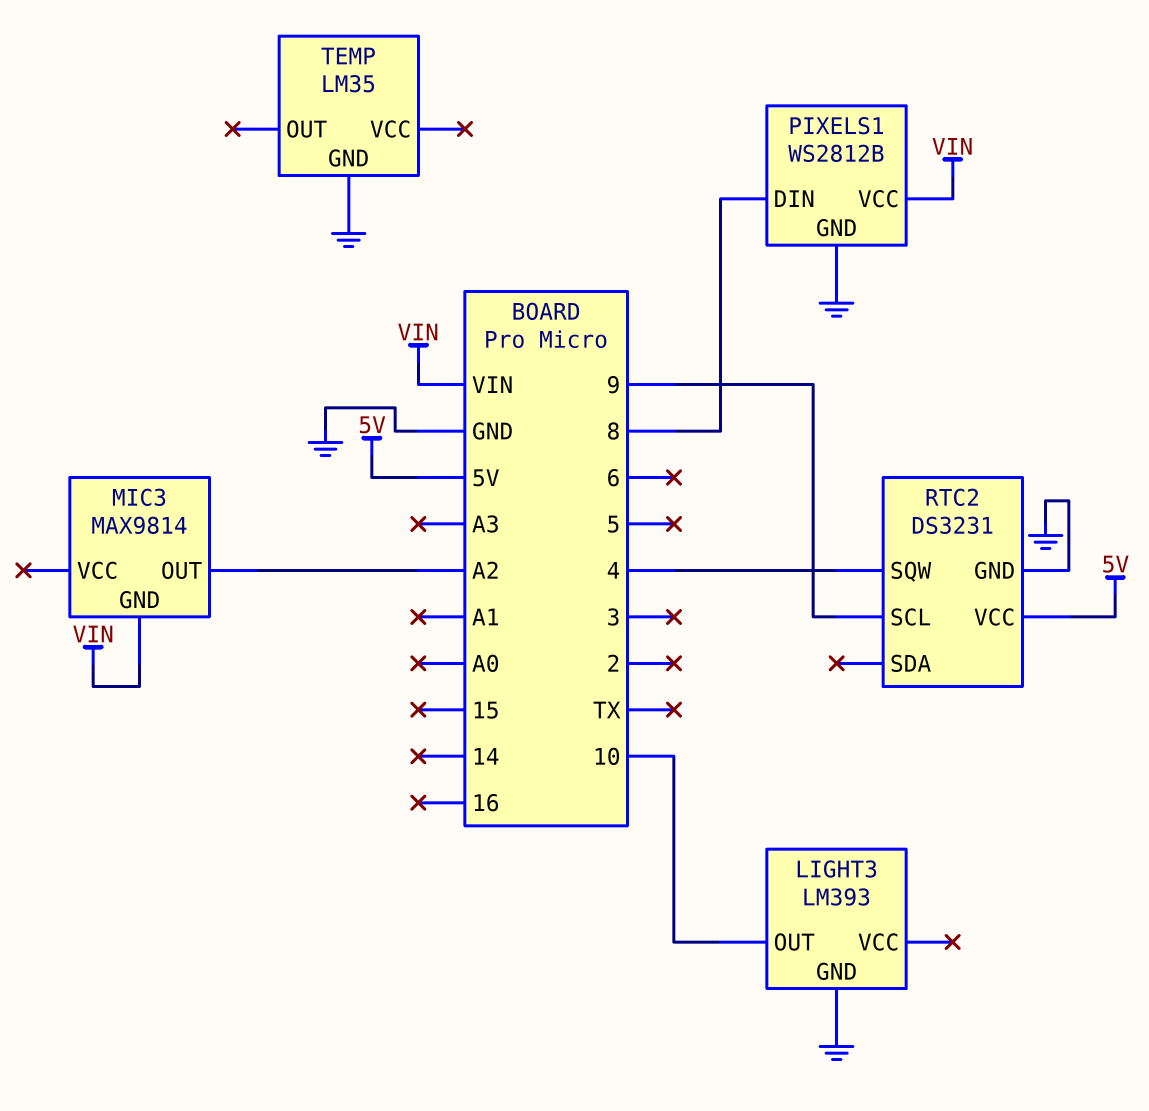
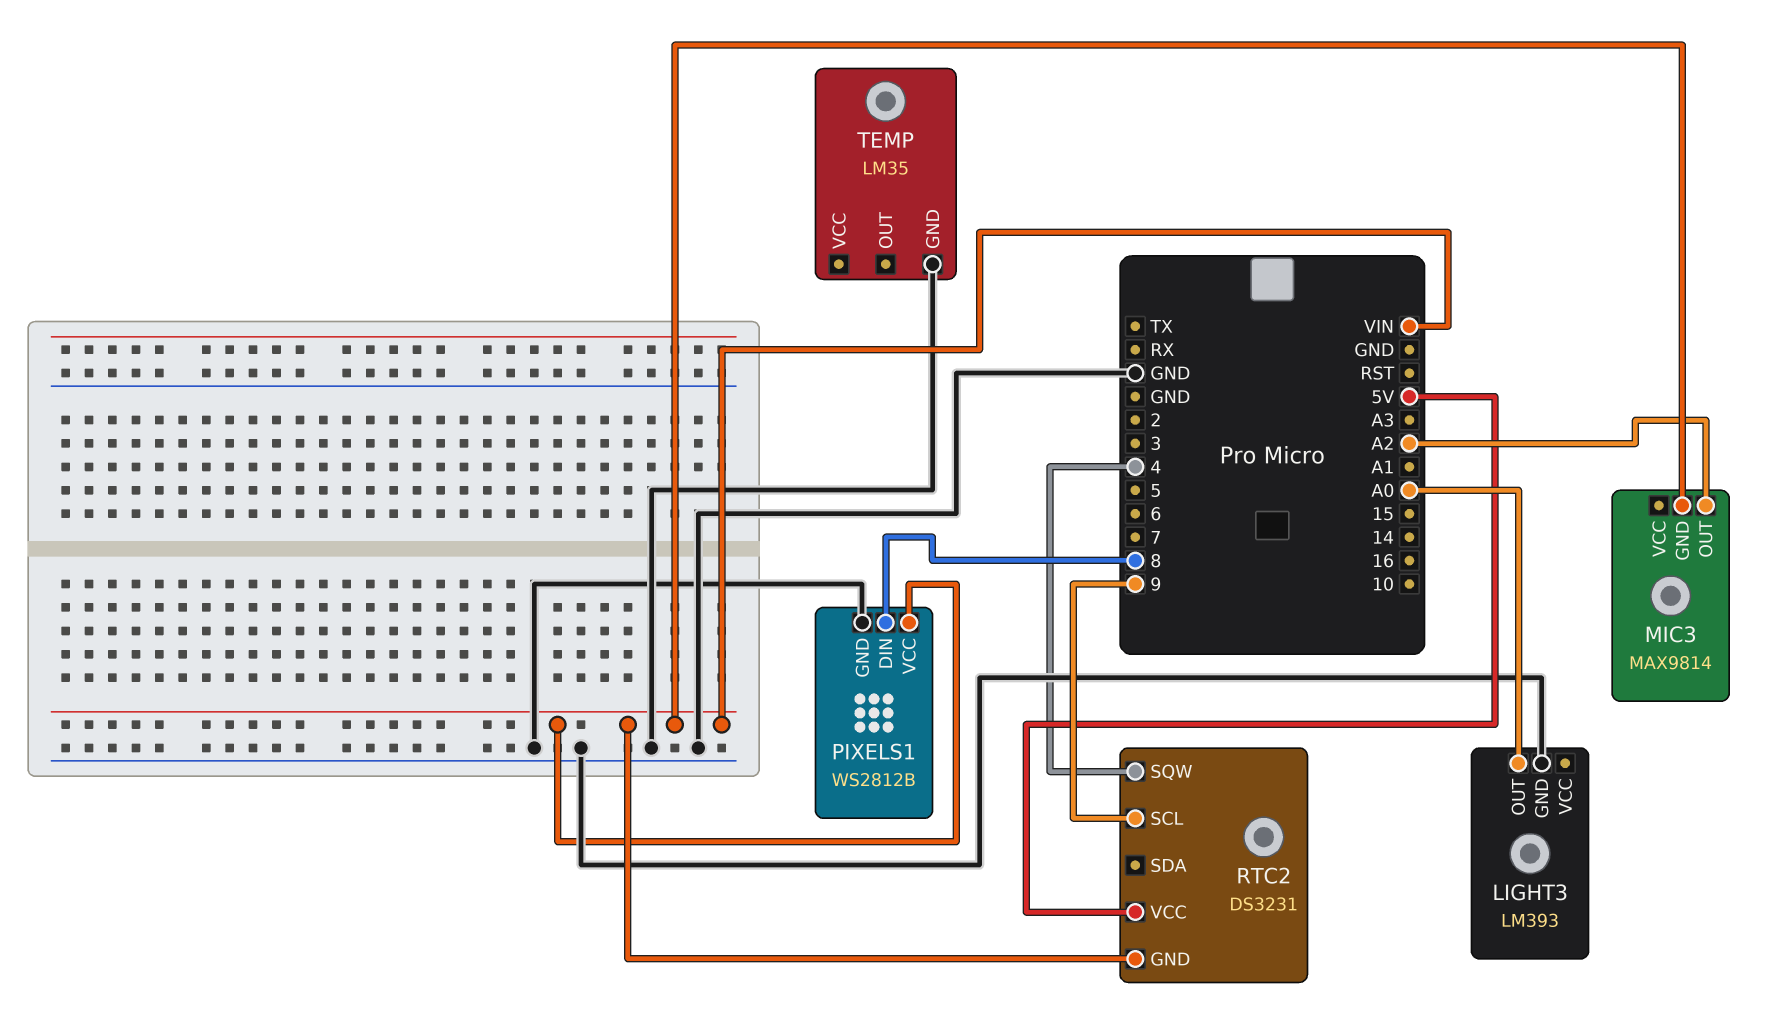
LIGHT3 pin OUT: 10 -> A0
RTC2 pin GND: GND -> VIN

